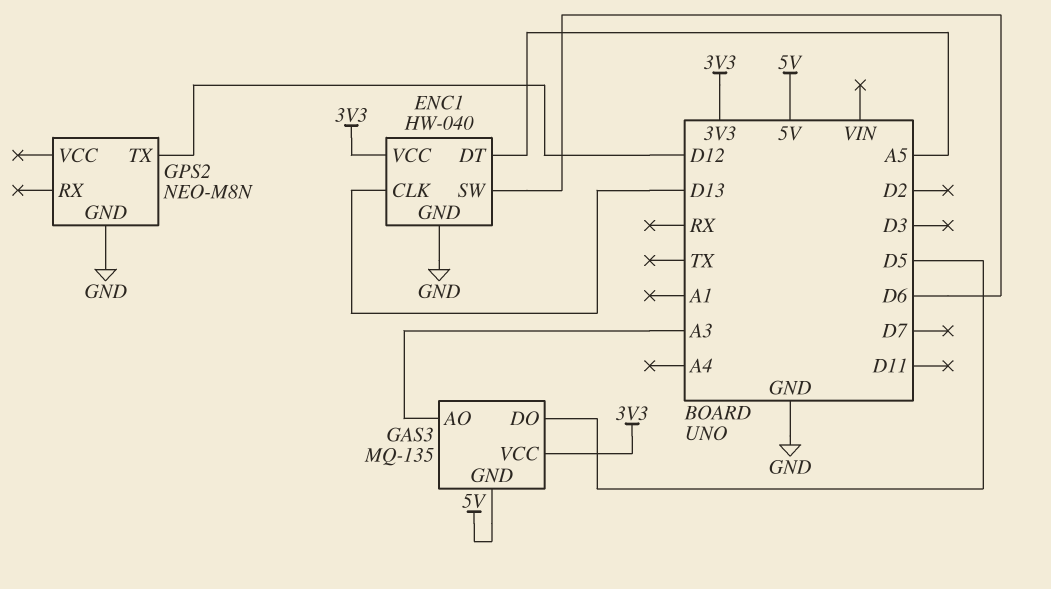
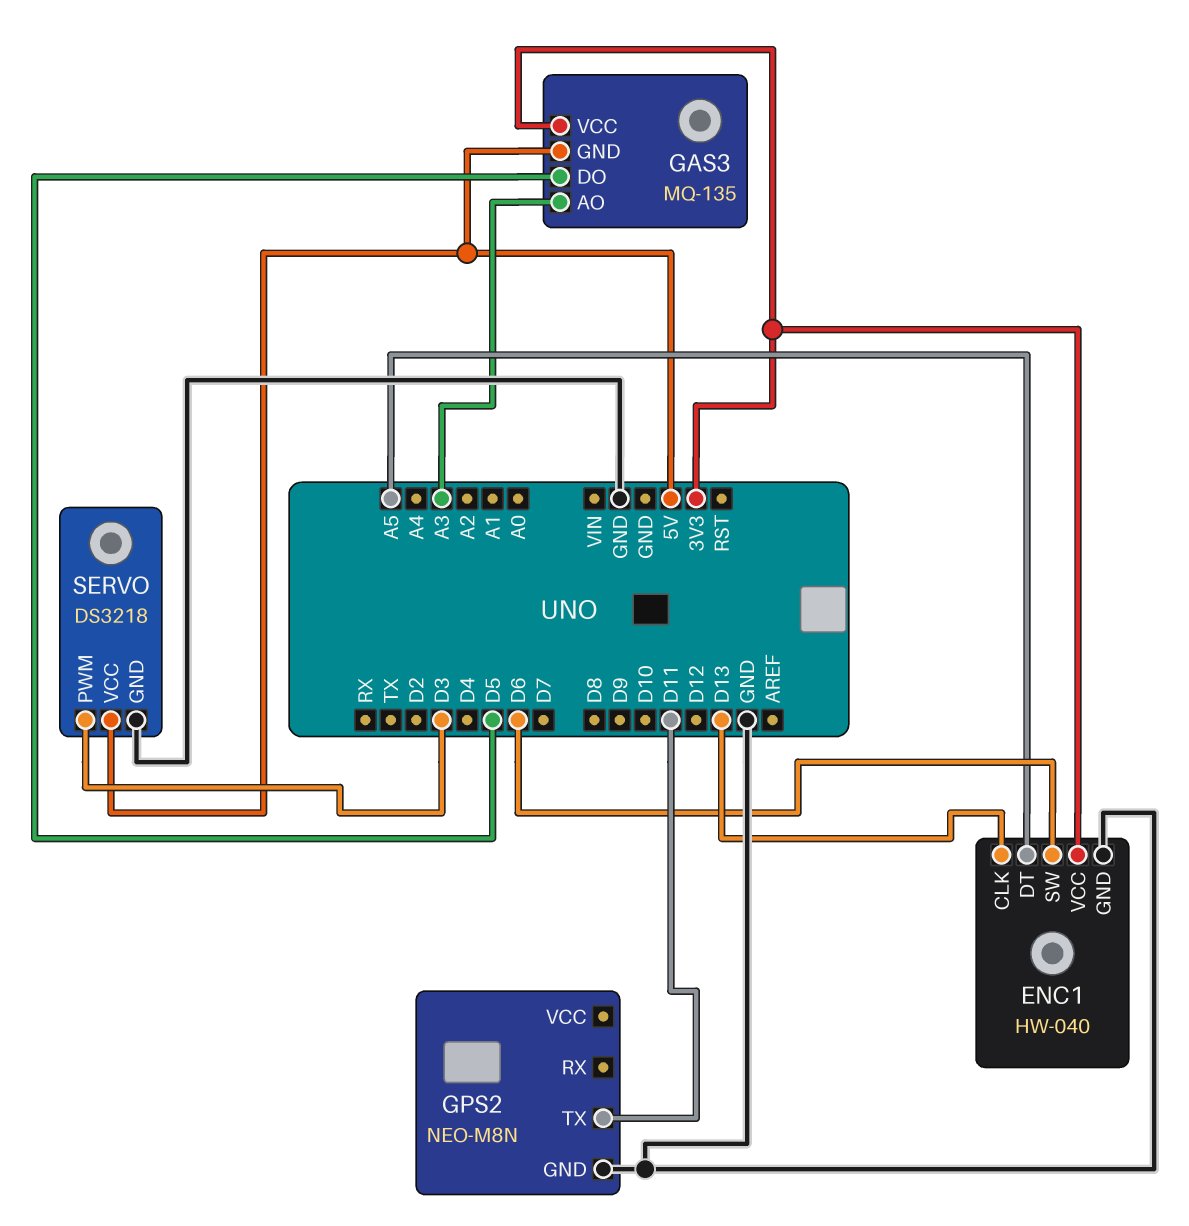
GPS2 pin TX: D12 -> D11
SERVO: none -> DS3218
SERVO pin GND: none -> GND
SERVO pin PWM: none -> D3
SERVO pin VCC: none -> 5V

